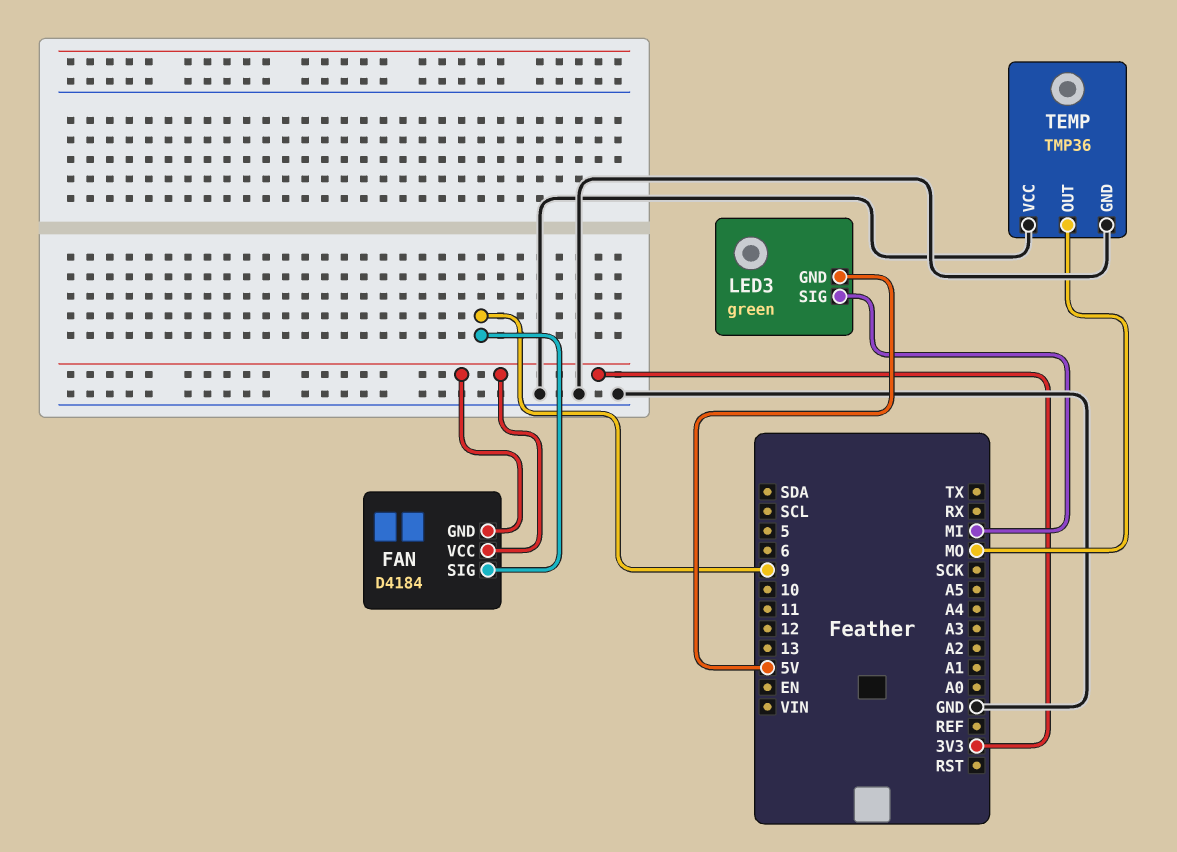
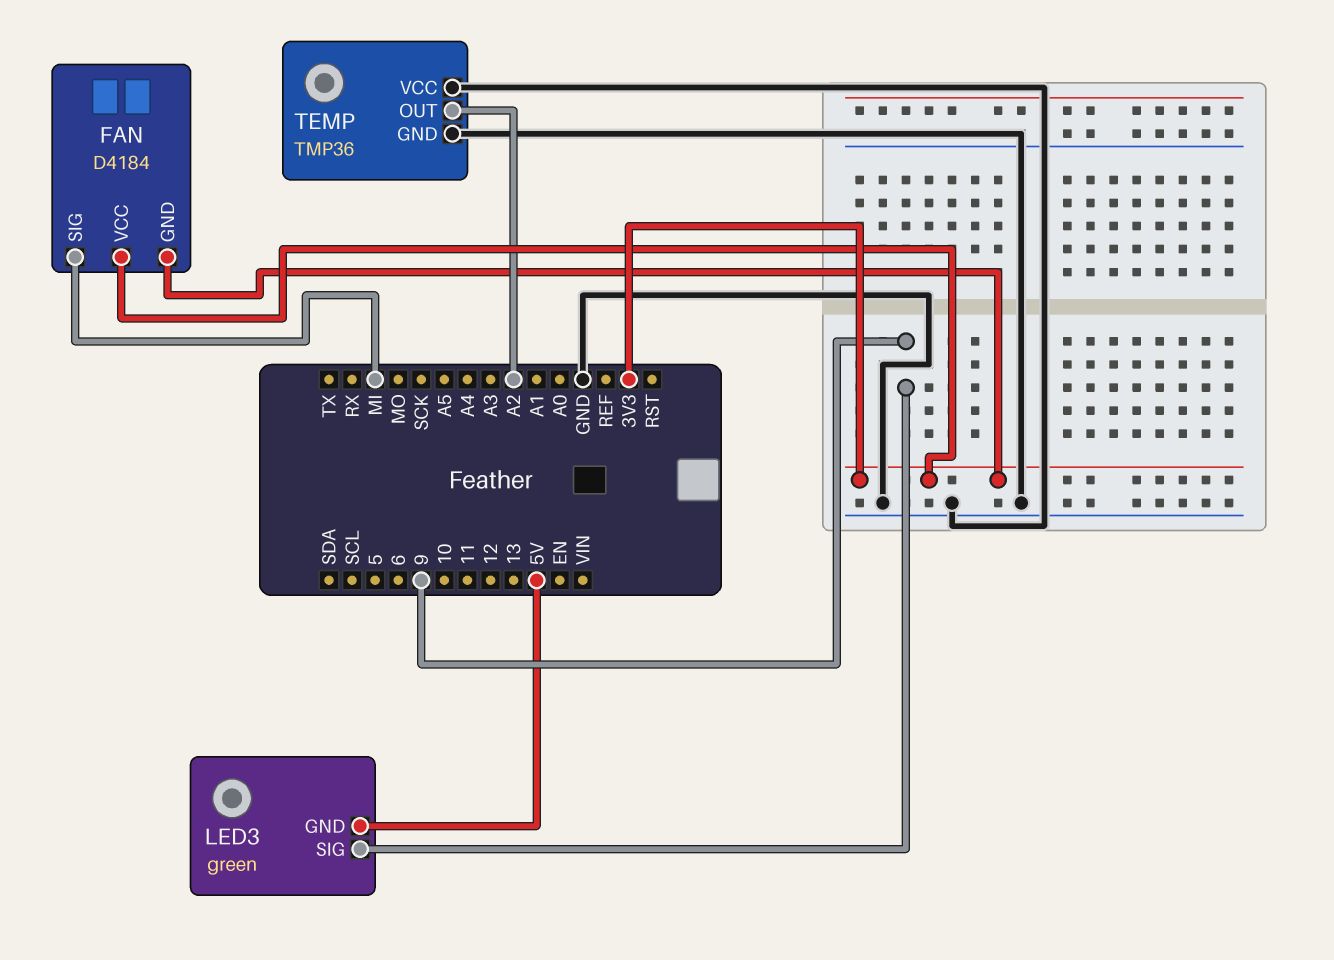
FAN pin SIG: 9 -> MI
LED3 pin SIG: MI -> 9
TEMP pin OUT: MO -> A2

